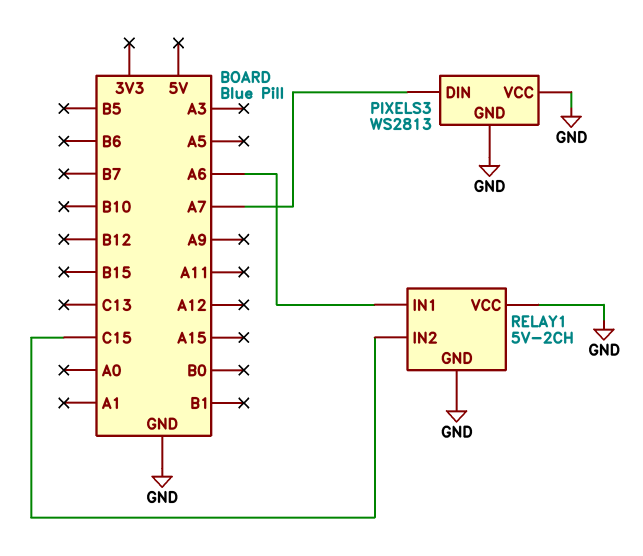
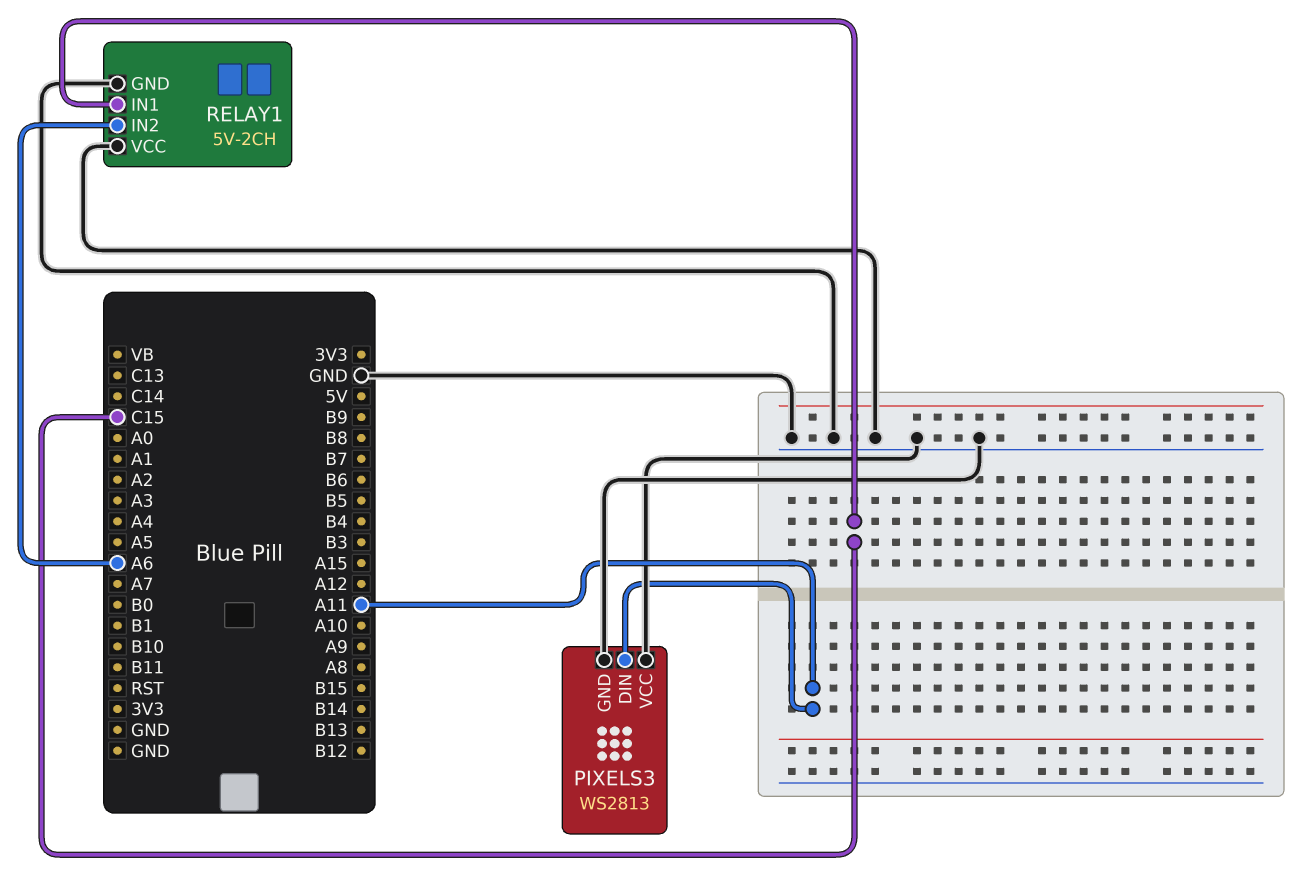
PIXELS3 pin DIN: A7 -> A11
RELAY1 pin IN1: A6 -> C15
RELAY1 pin IN2: C15 -> A6

